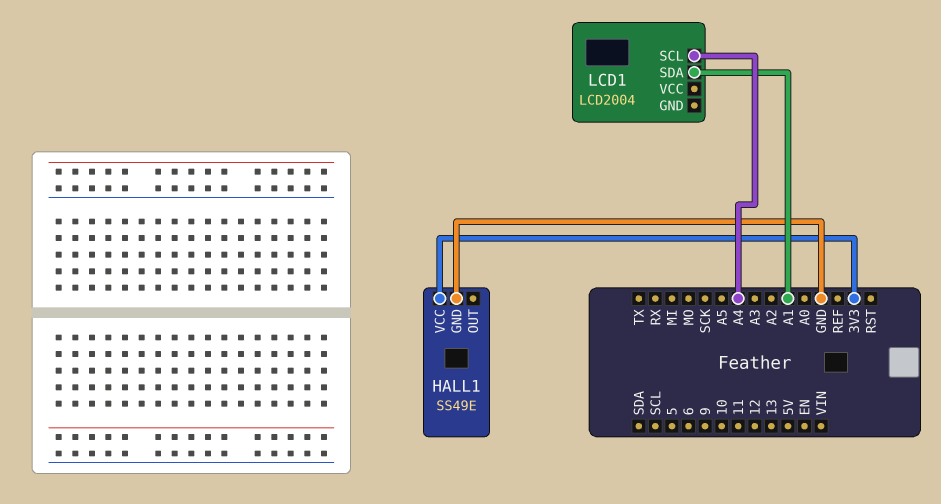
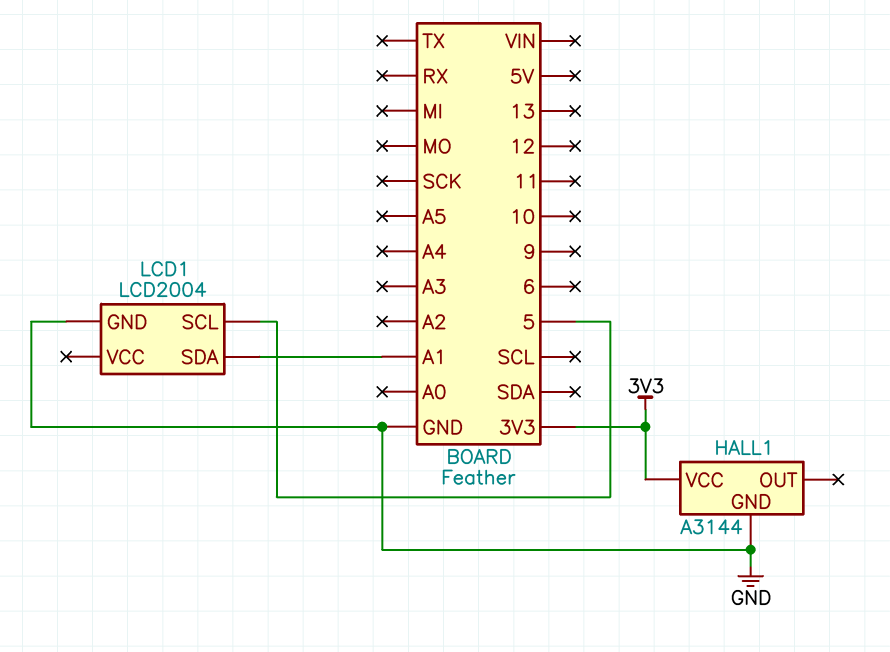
HALL1: SS49E -> A3144
LCD1 pin GND: none -> GND
LCD1 pin SCL: A4 -> 5

